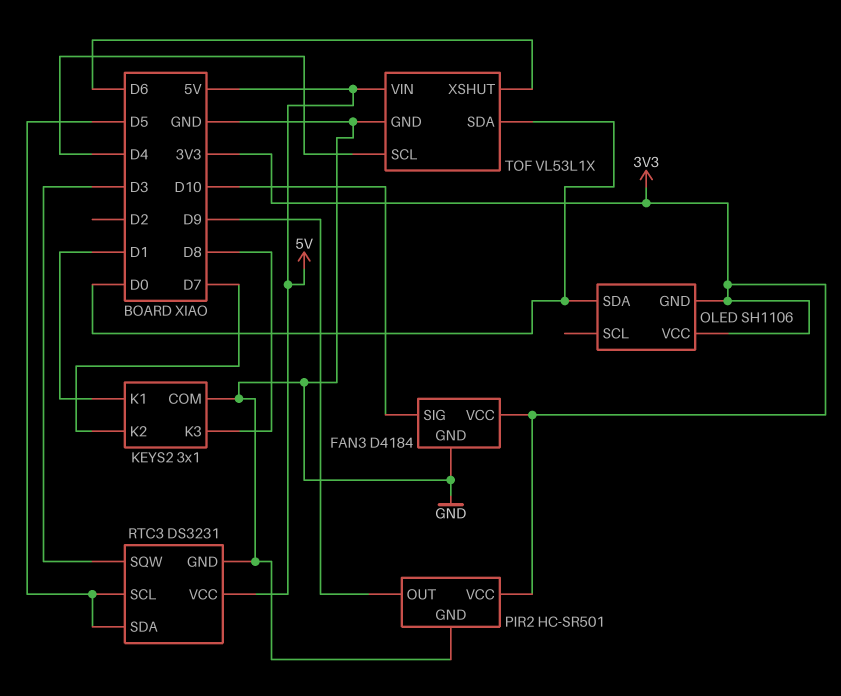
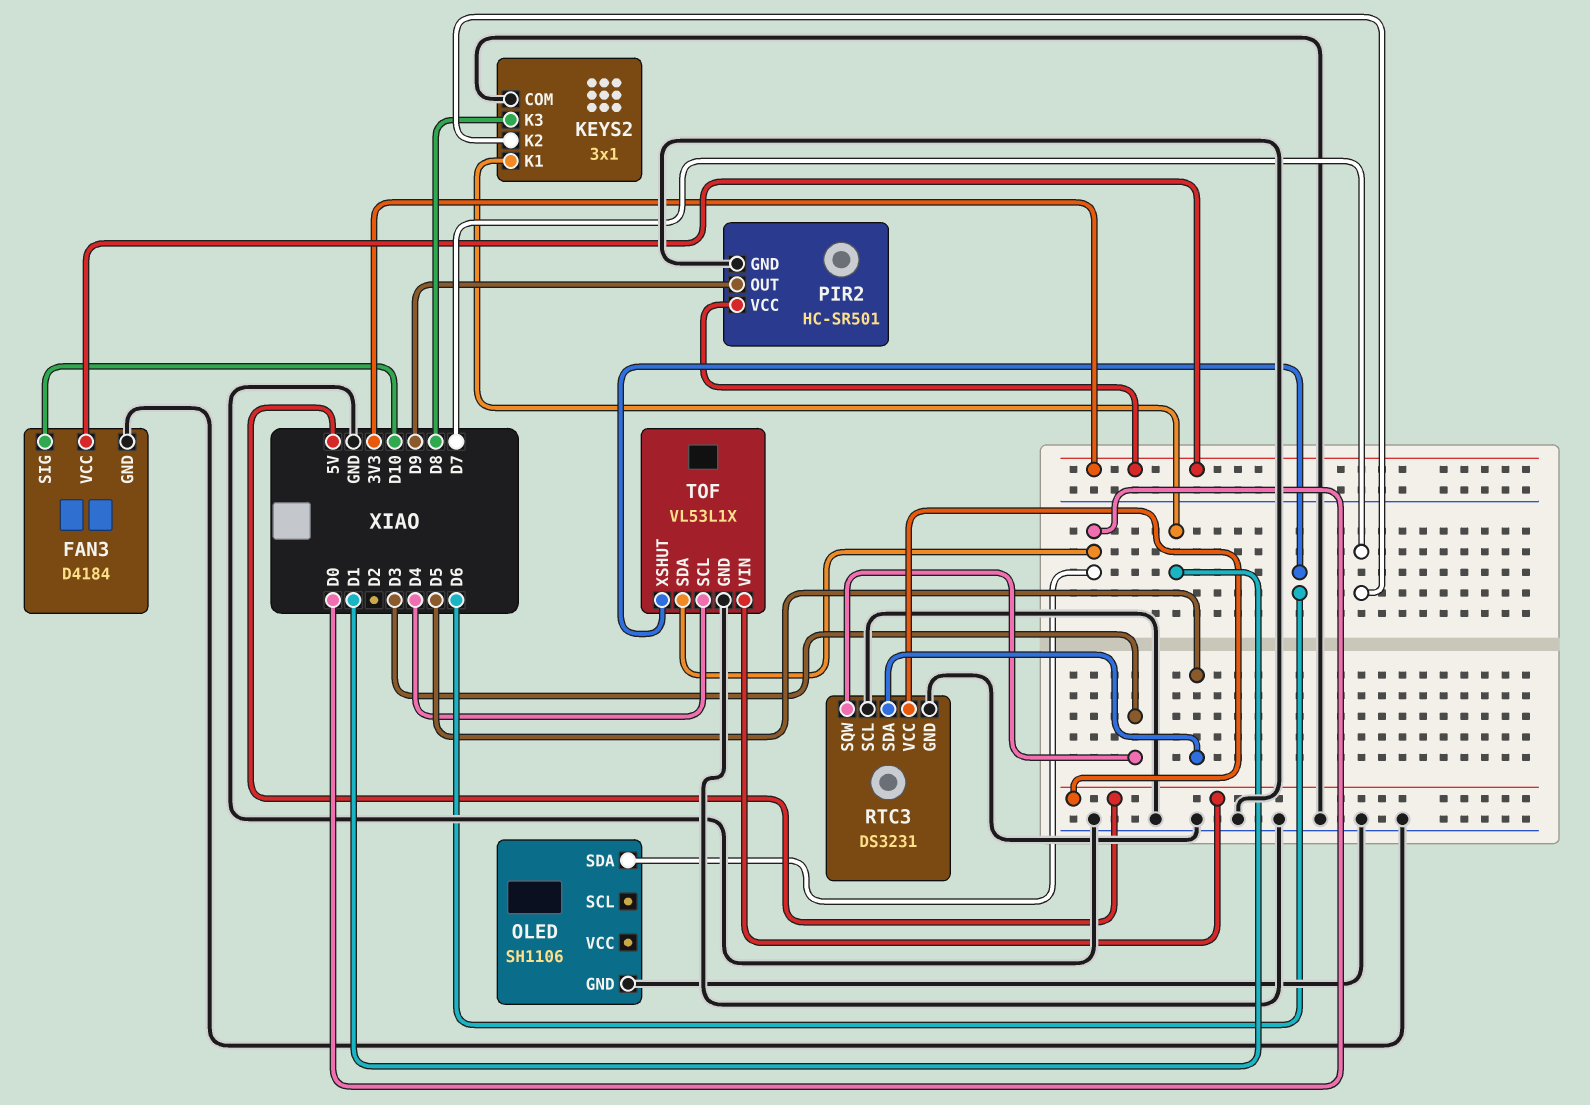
OLED pin GND: 3V3 -> GND
OLED pin VCC: 3V3 -> none
RTC3 pin SCL: D5 -> GND

